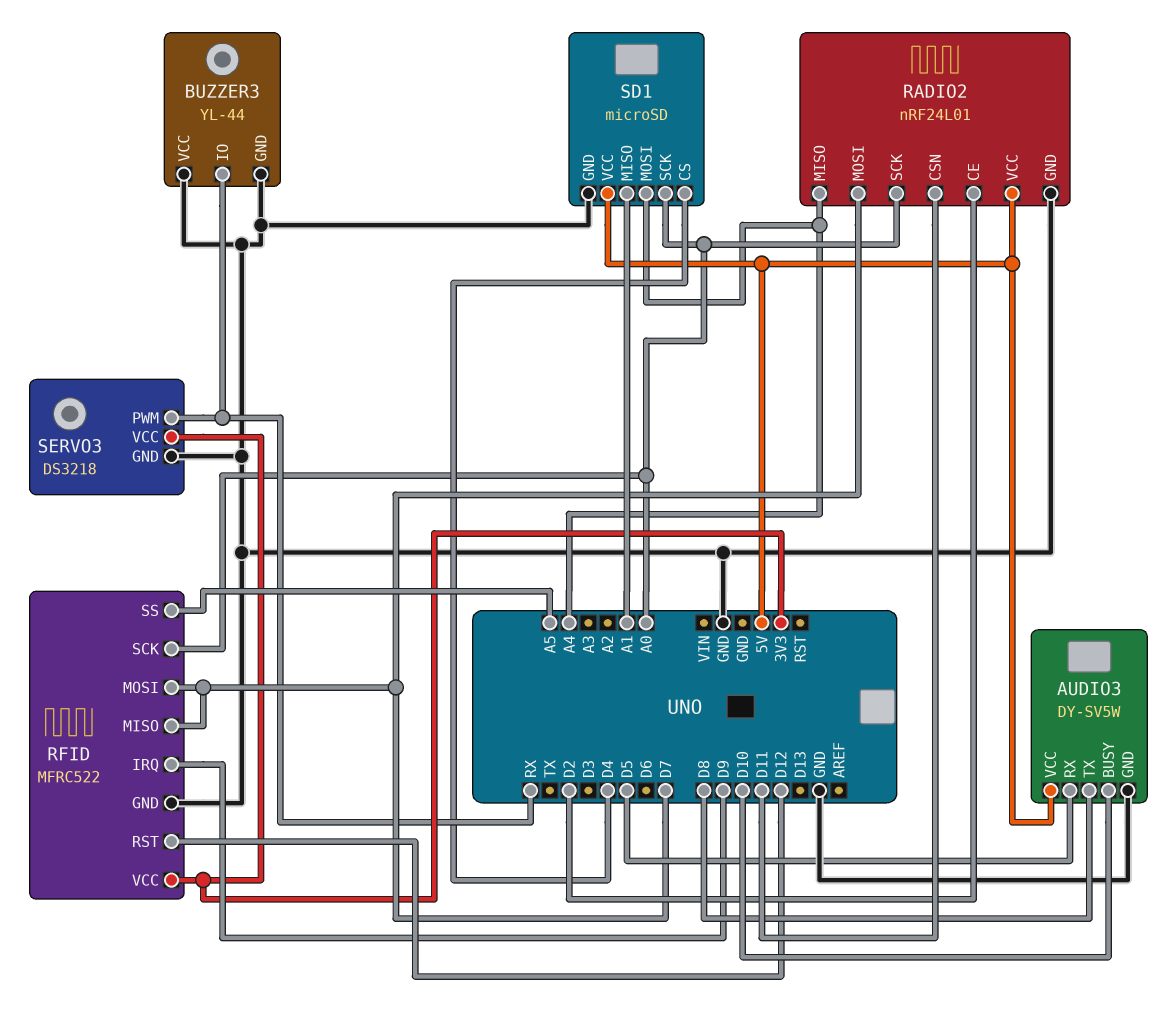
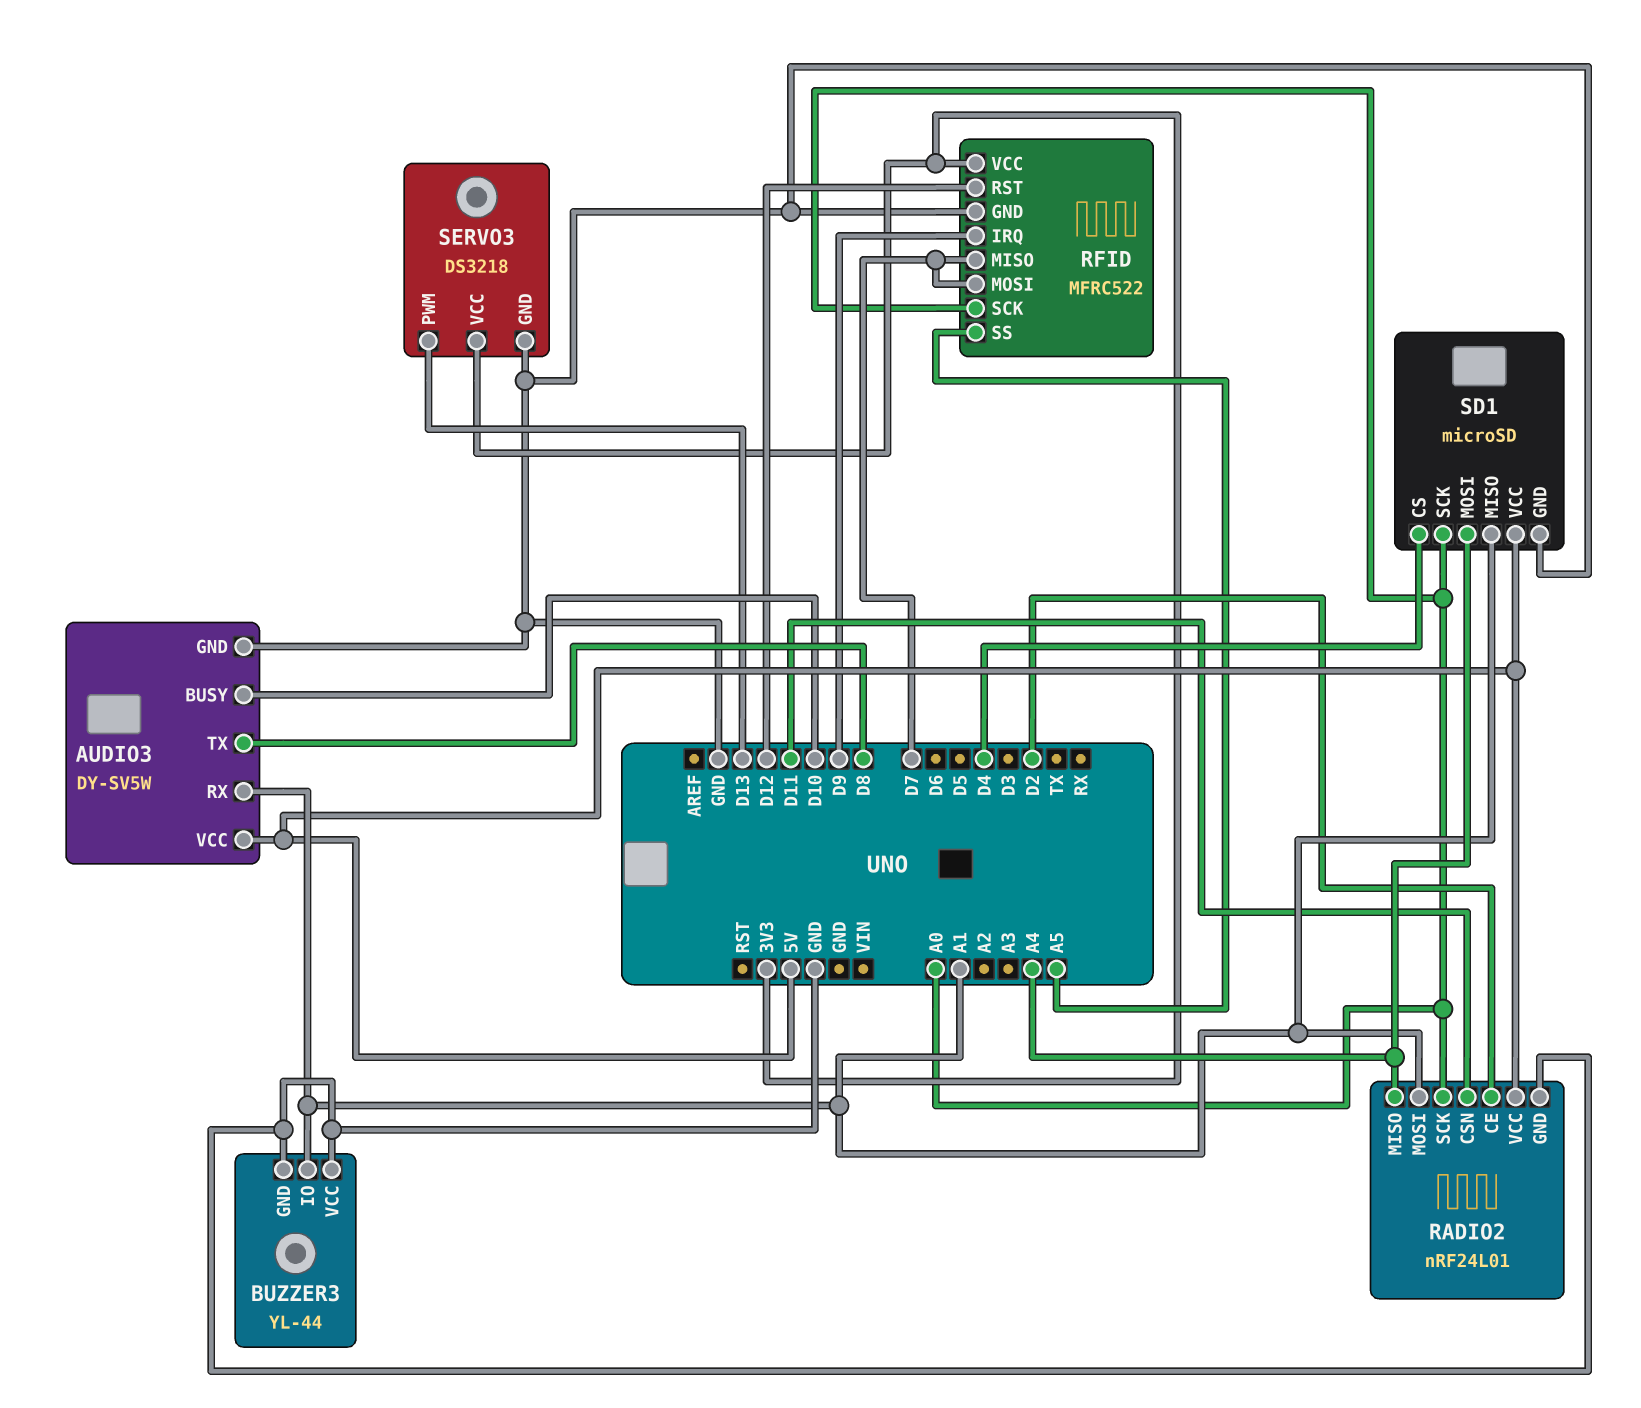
AUDIO3 pin RX: D5 -> A1
BUZZER3 pin IO: RX -> A1
RADIO2 pin MOSI: D7 -> A1
SERVO3 pin PWM: RX -> D13

